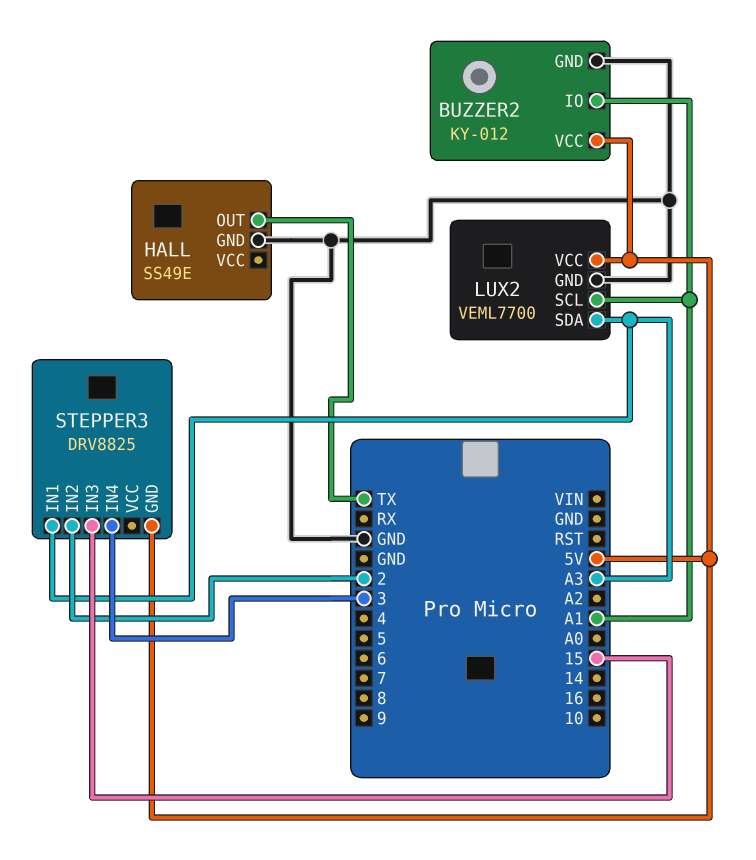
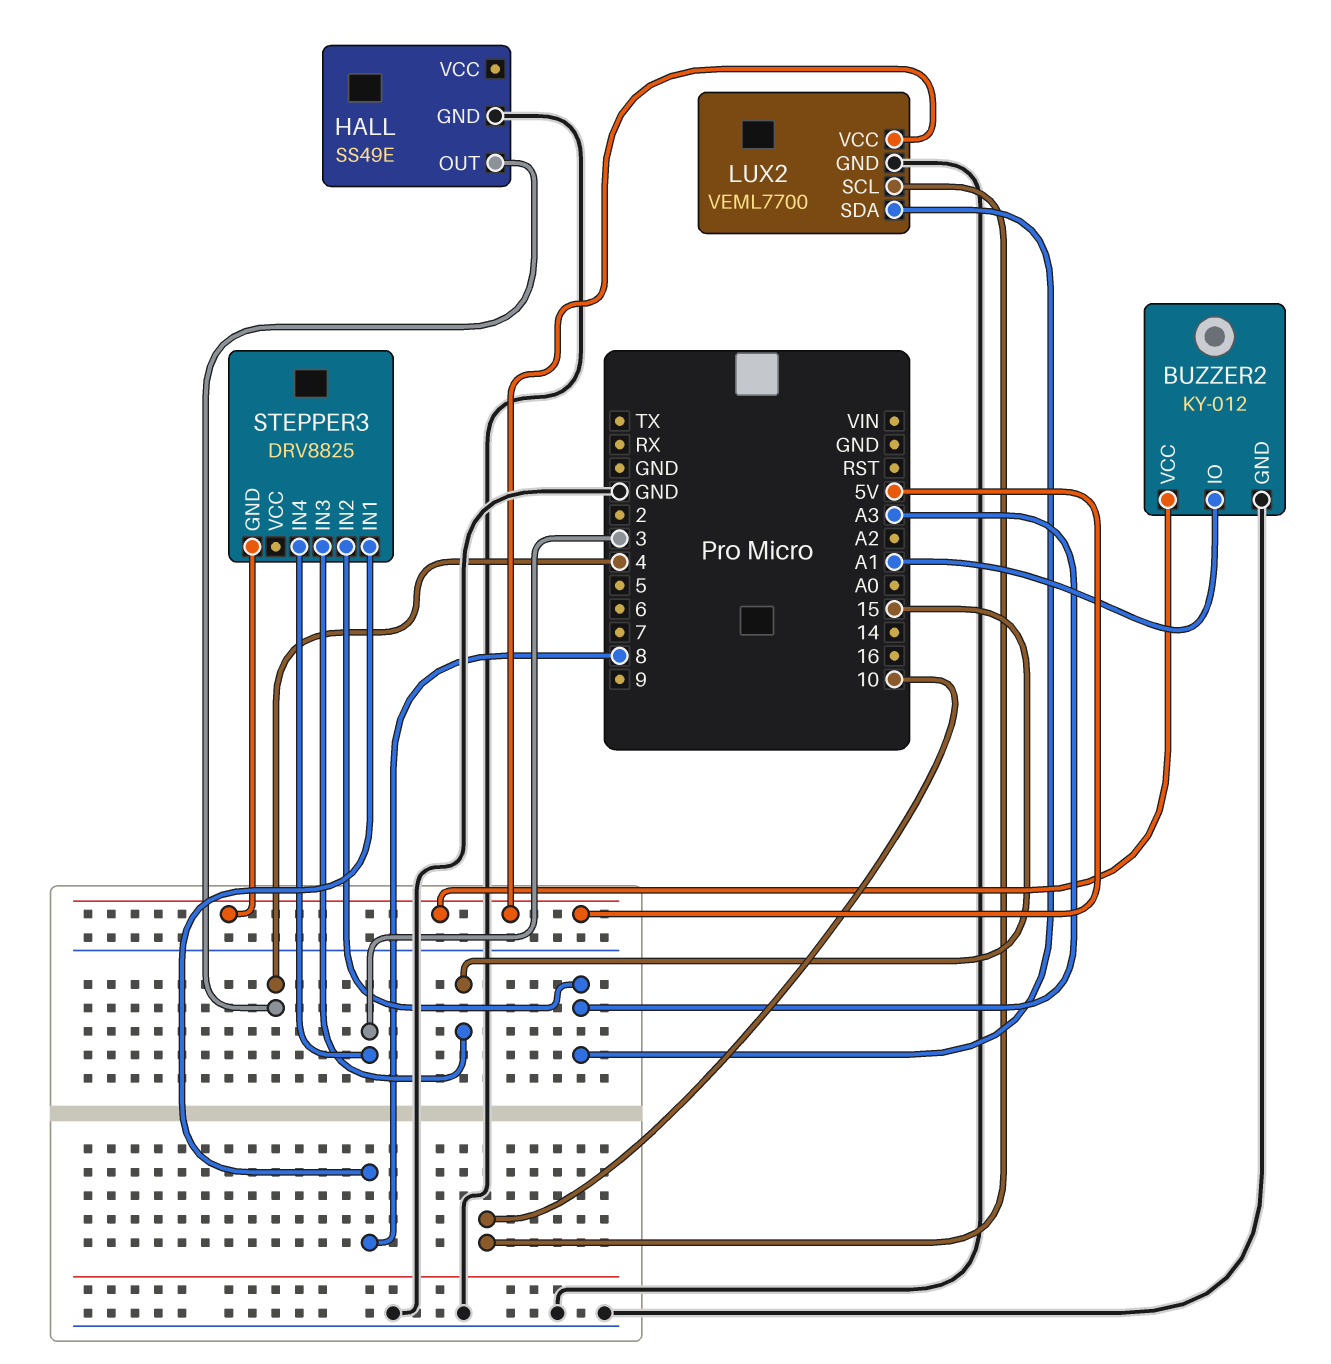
HALL pin OUT: TX -> 4
LUX2 pin SCL: A1 -> 10
STEPPER3 pin IN1: A3 -> 8
STEPPER3 pin IN2: 2 -> A3

